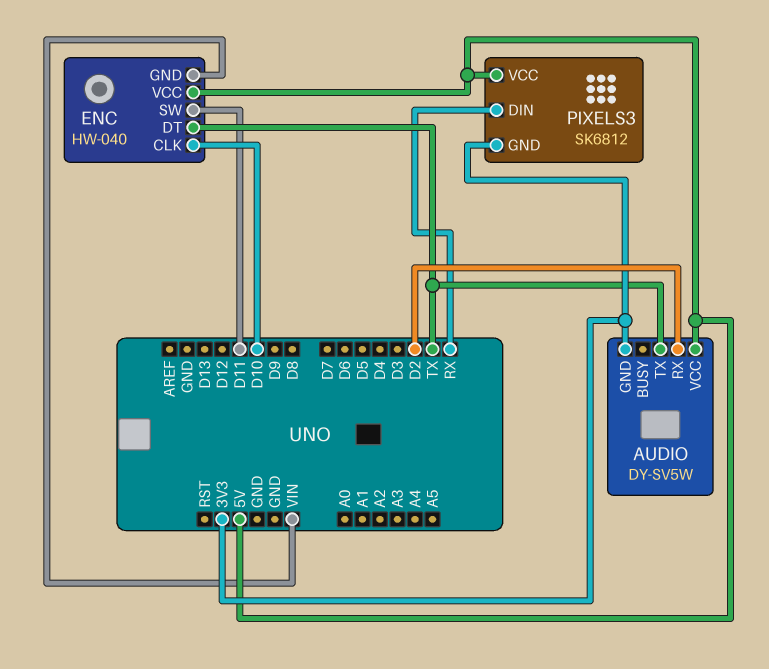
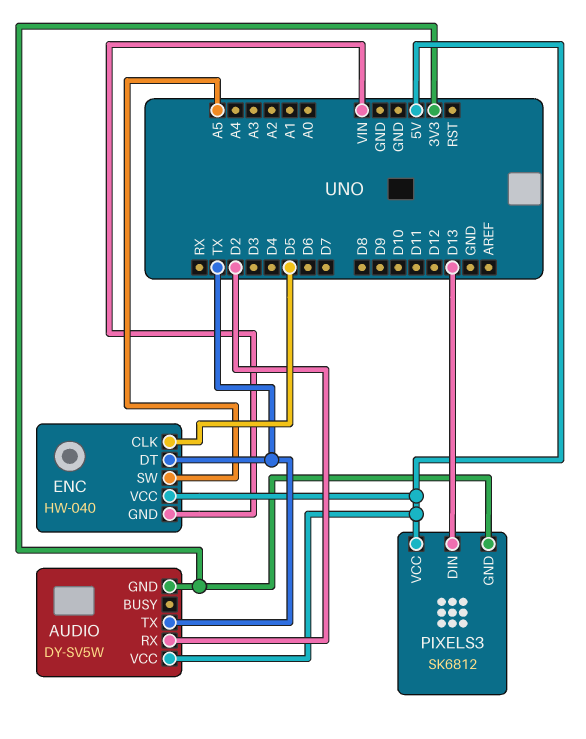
ENC pin CLK: D10 -> D5
ENC pin SW: D11 -> A5
PIXELS3 pin DIN: RX -> D13

